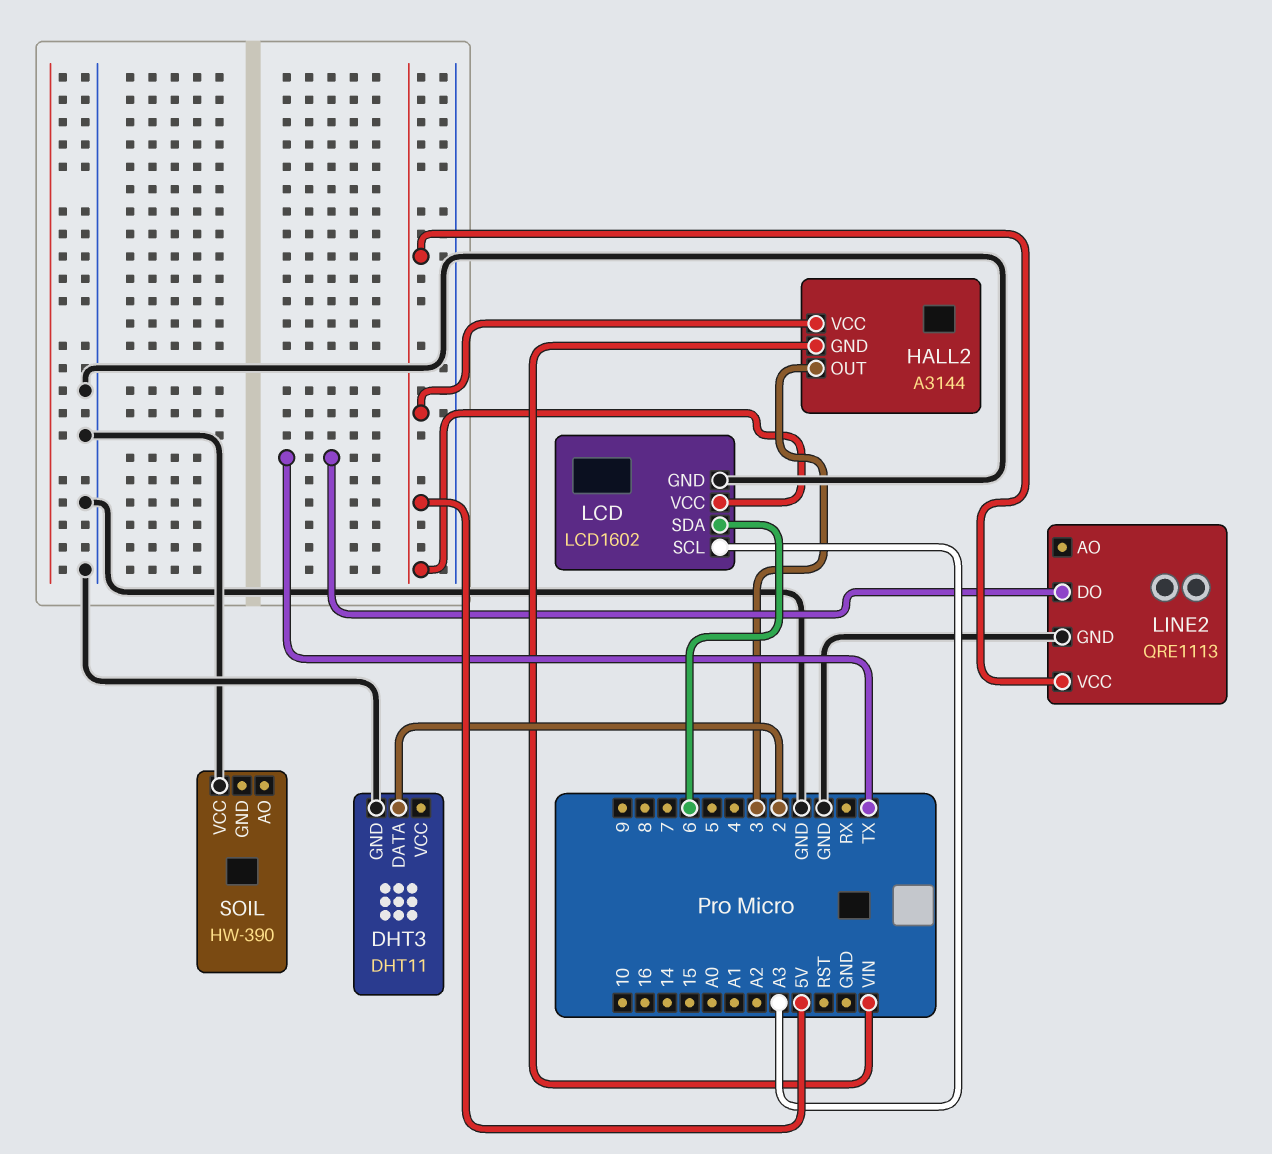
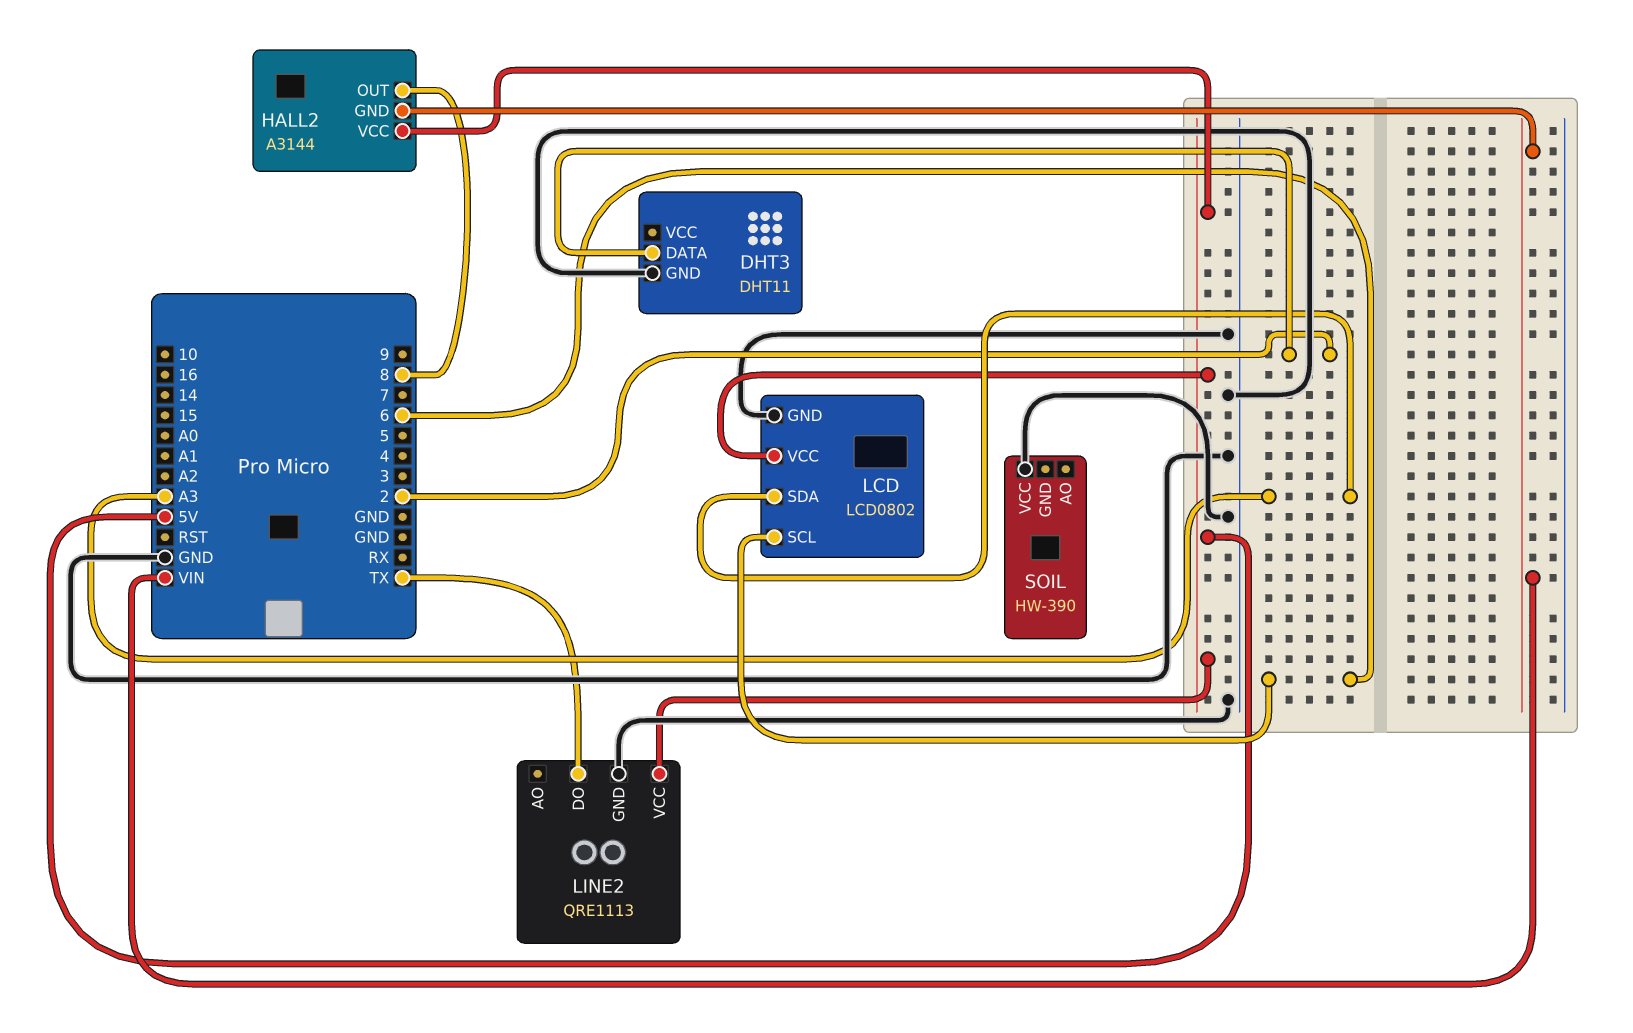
HALL2 pin OUT: 3 -> 8
LCD: LCD1602 -> LCD0802
LCD pin SCL: A3 -> 6
LCD pin SDA: 6 -> A3

